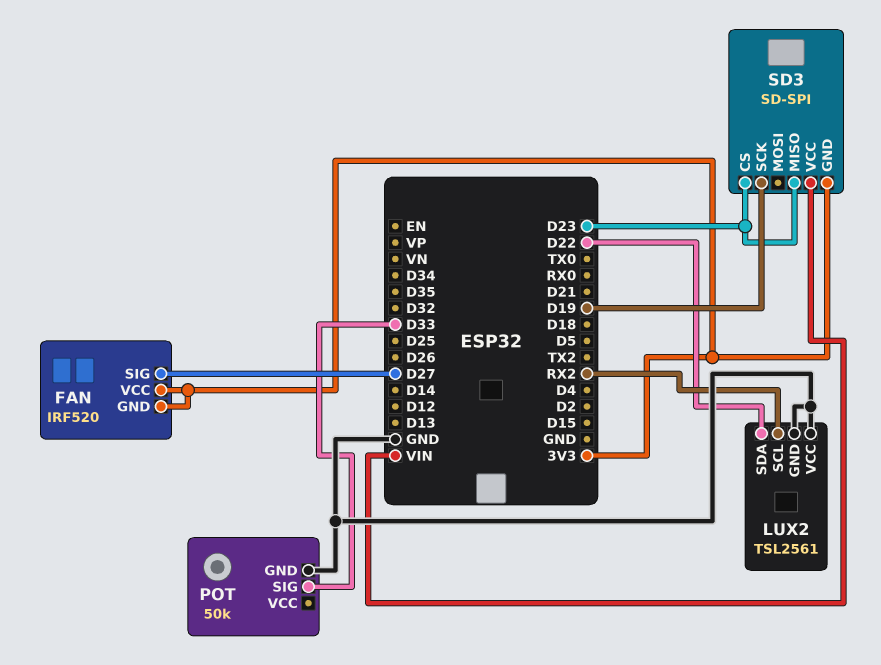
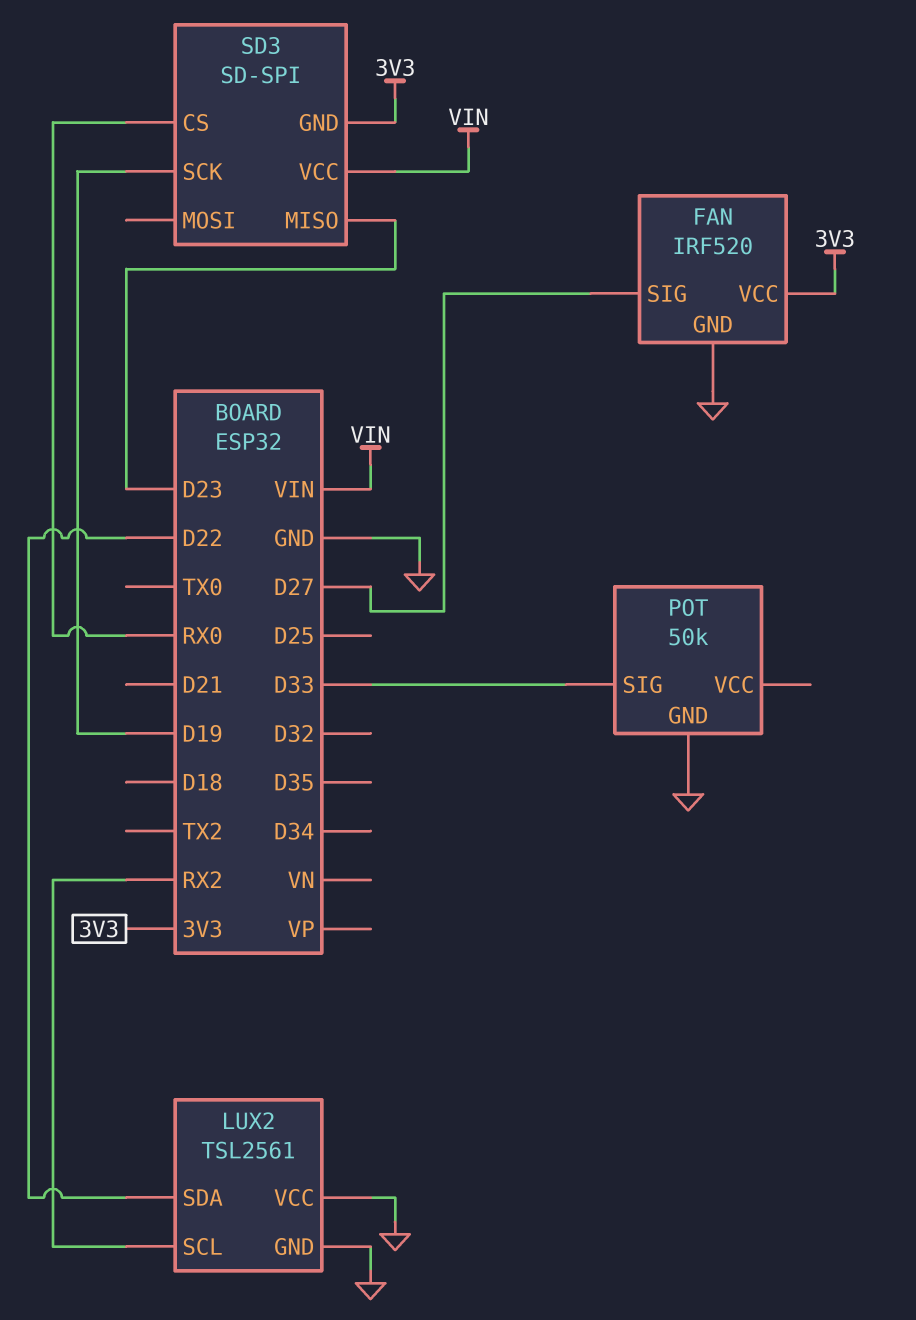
FAN pin GND: 3V3 -> GND
SD3 pin CS: D23 -> RX0

